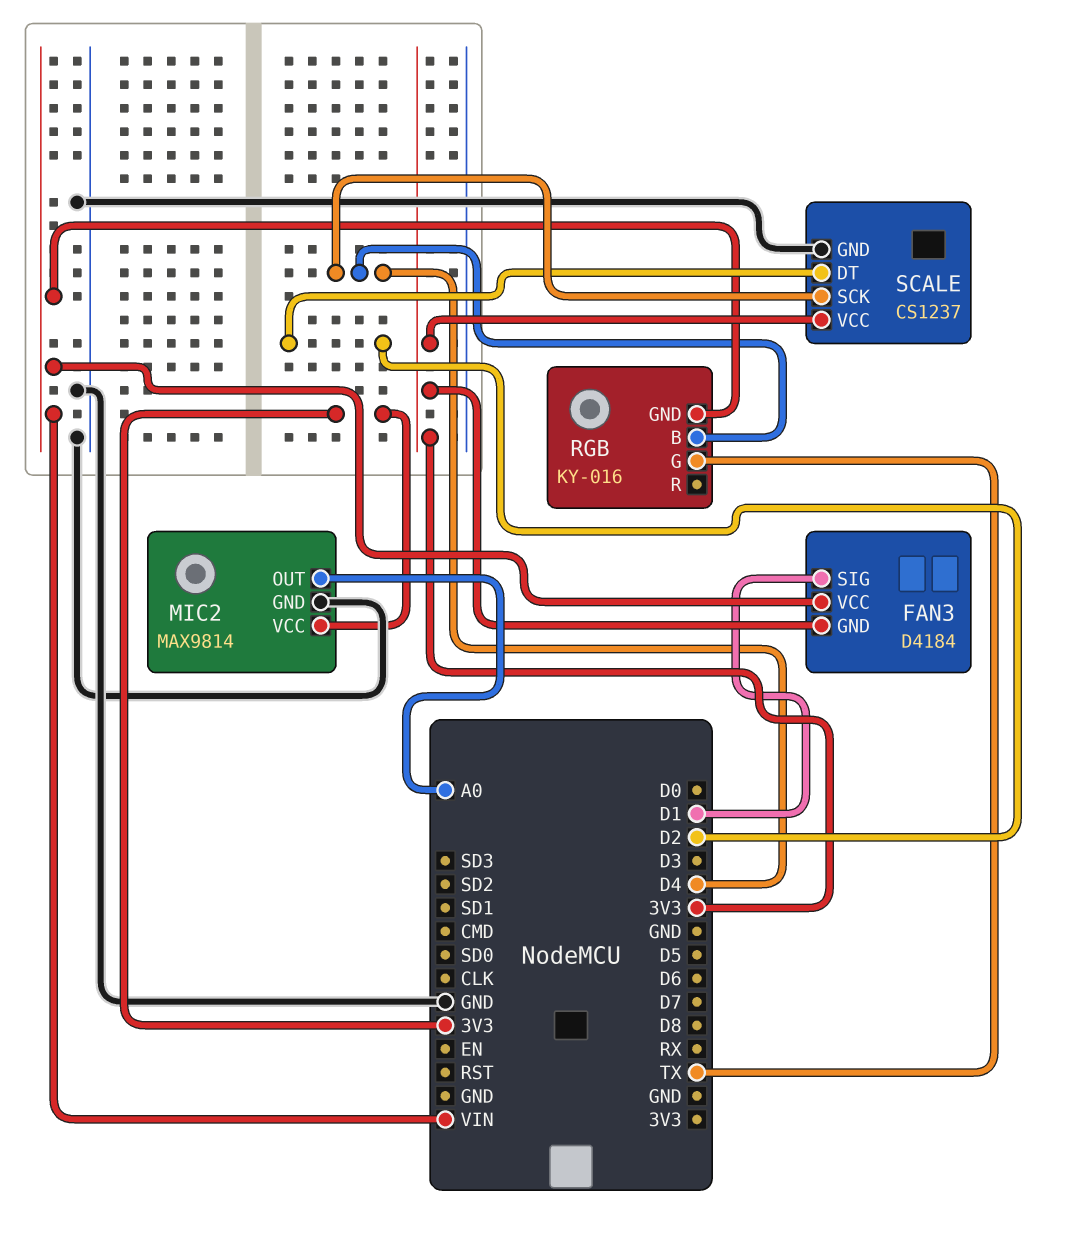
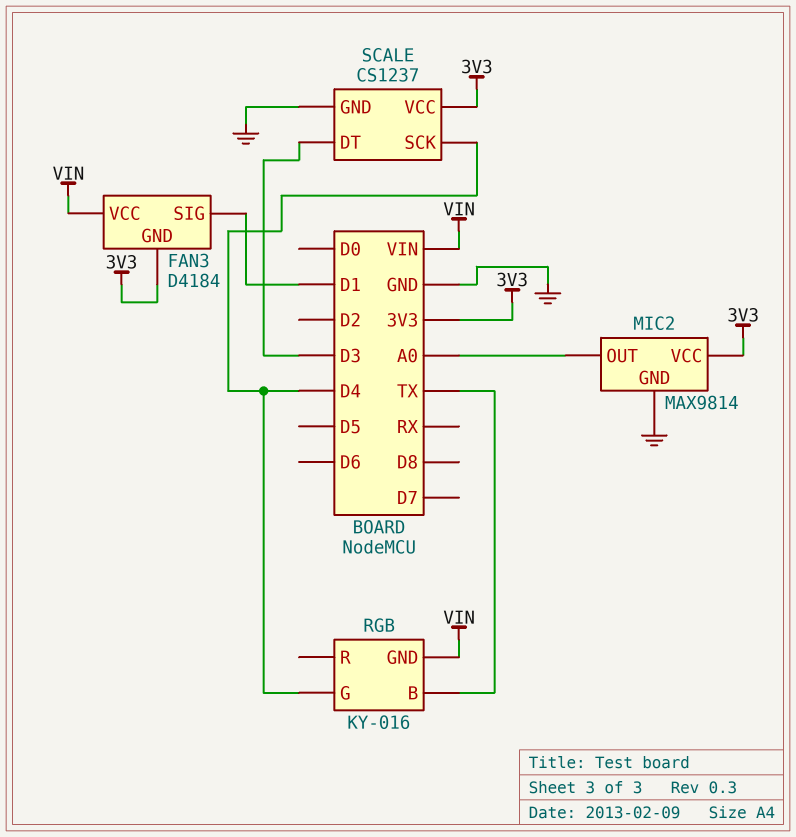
RGB pin B: D4 -> TX
RGB pin G: TX -> D4
SCALE pin DT: D2 -> D3

